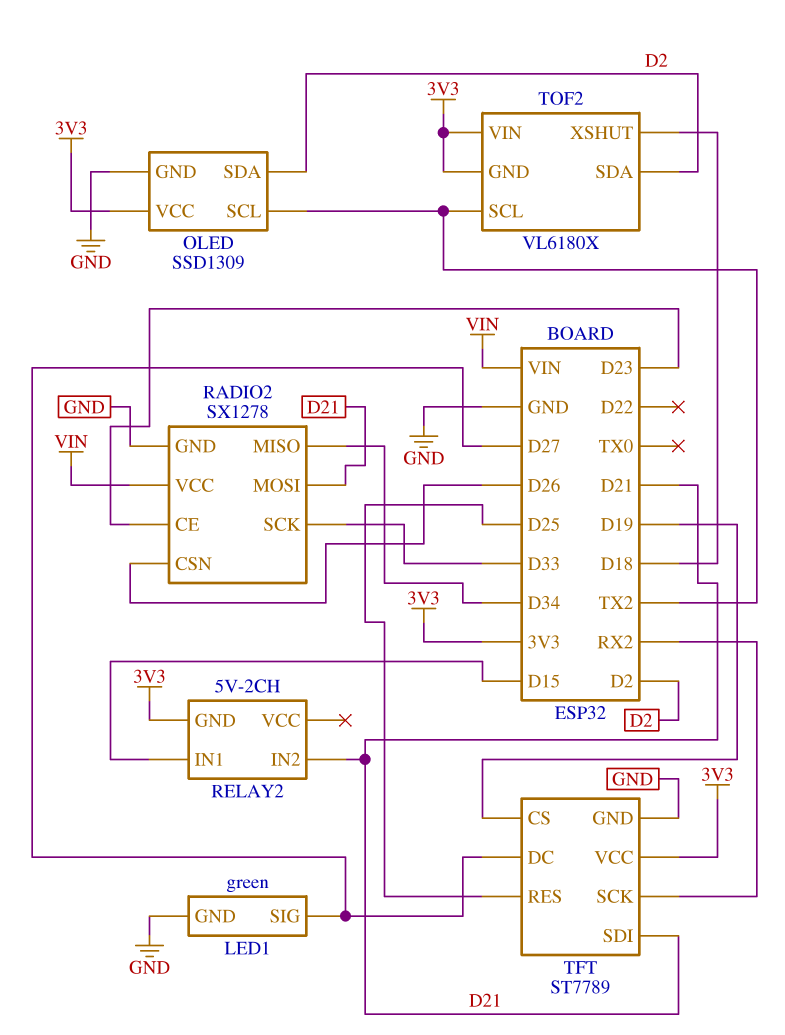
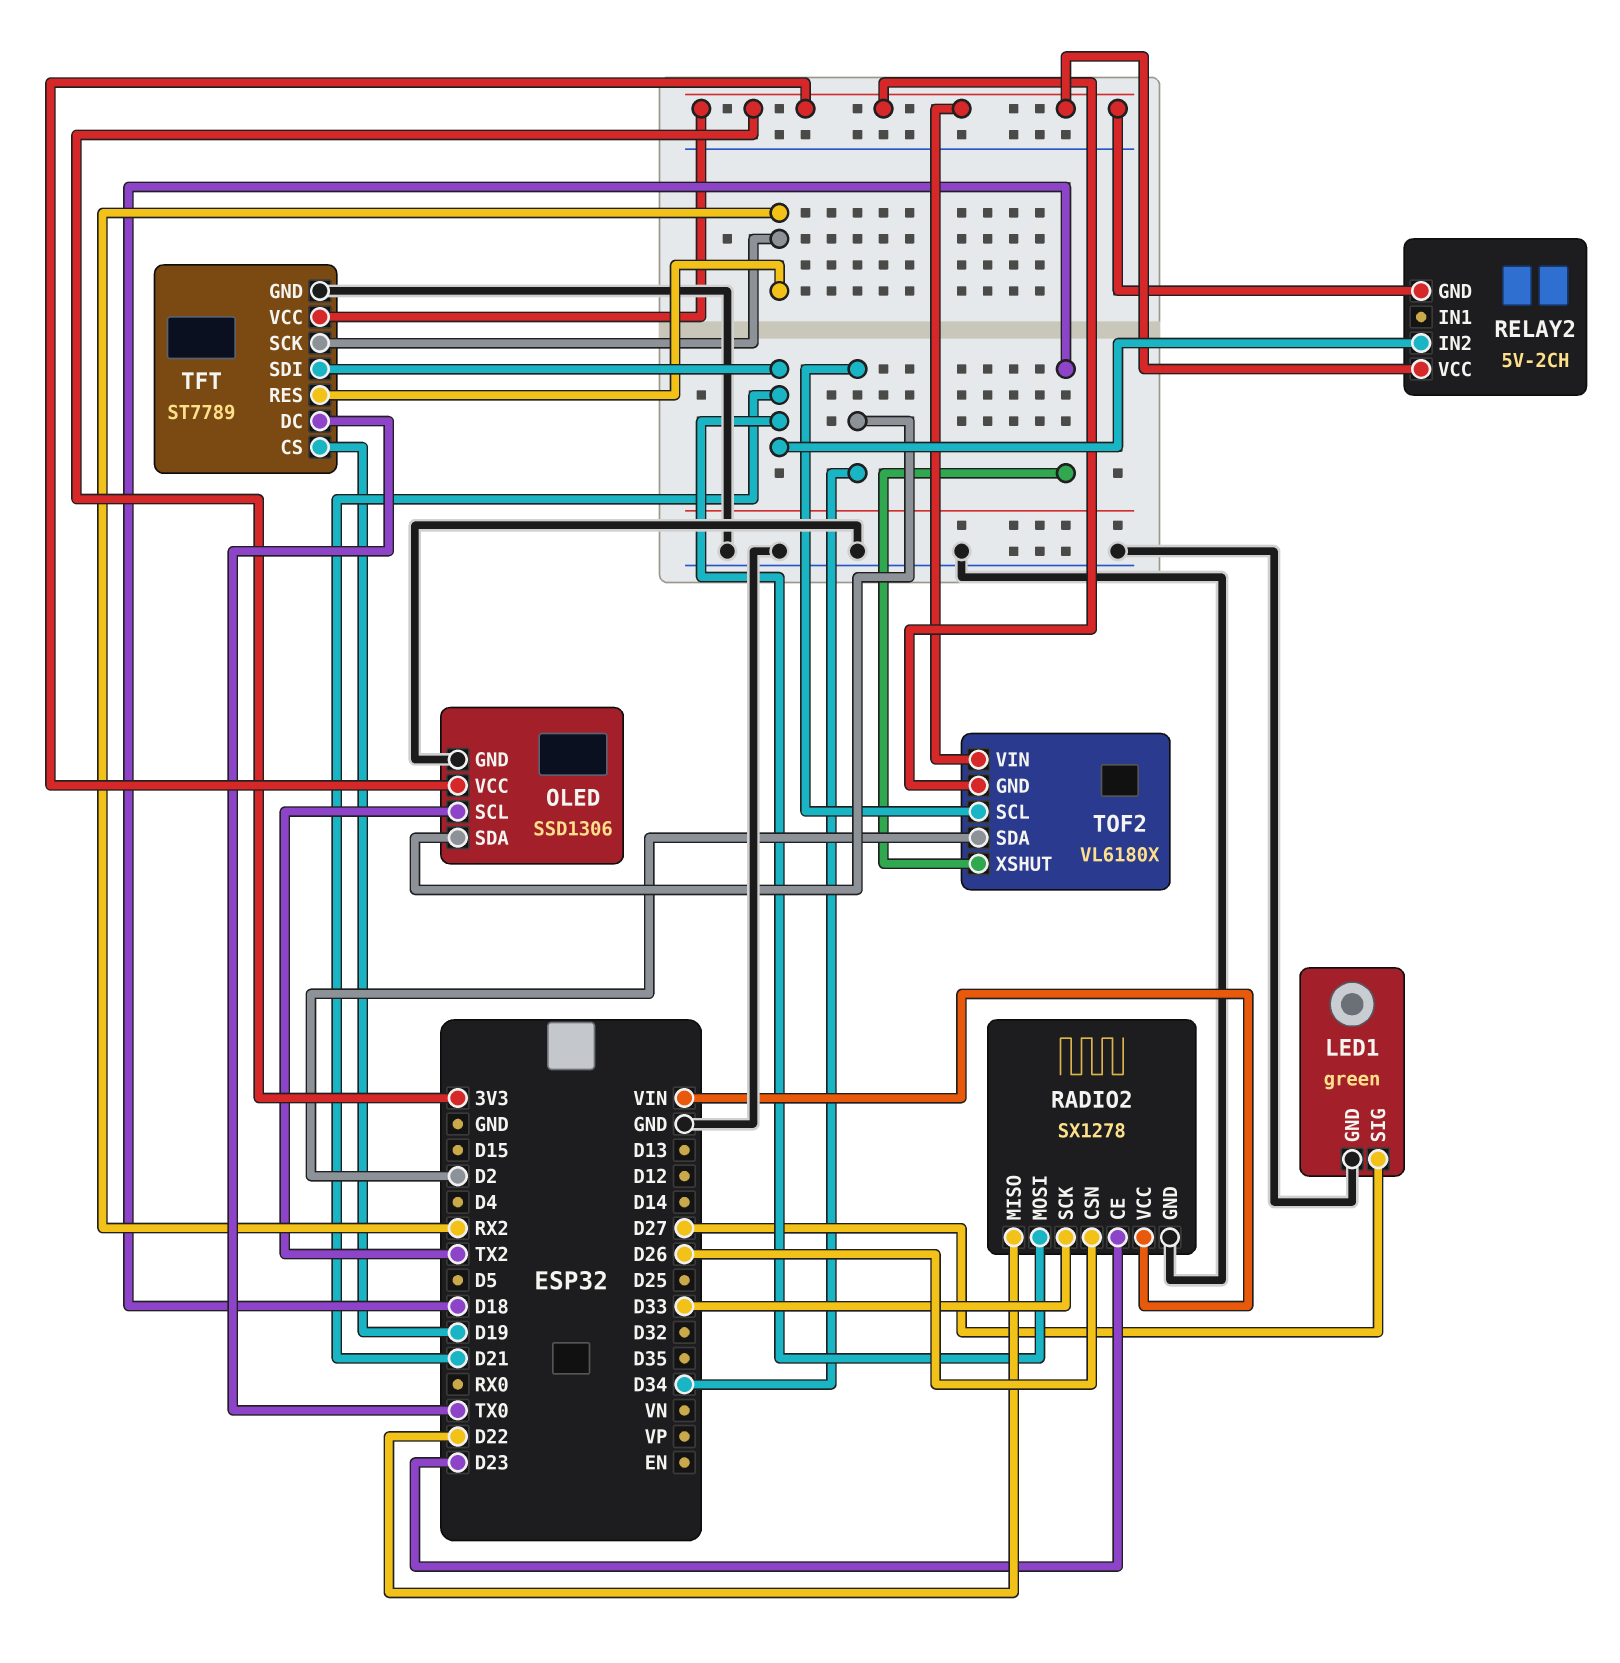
OLED: SSD1309 -> SSD1306
OLED pin SDA: D2 -> D34
RADIO2 pin MISO: D34 -> D22
RELAY2 pin IN1: D15 -> none
RELAY2 pin VCC: none -> 3V3
TFT pin DC: D27 -> TX0
TFT pin RES: D25 -> RX2
TOF2 pin SCL: TX2 -> D34

